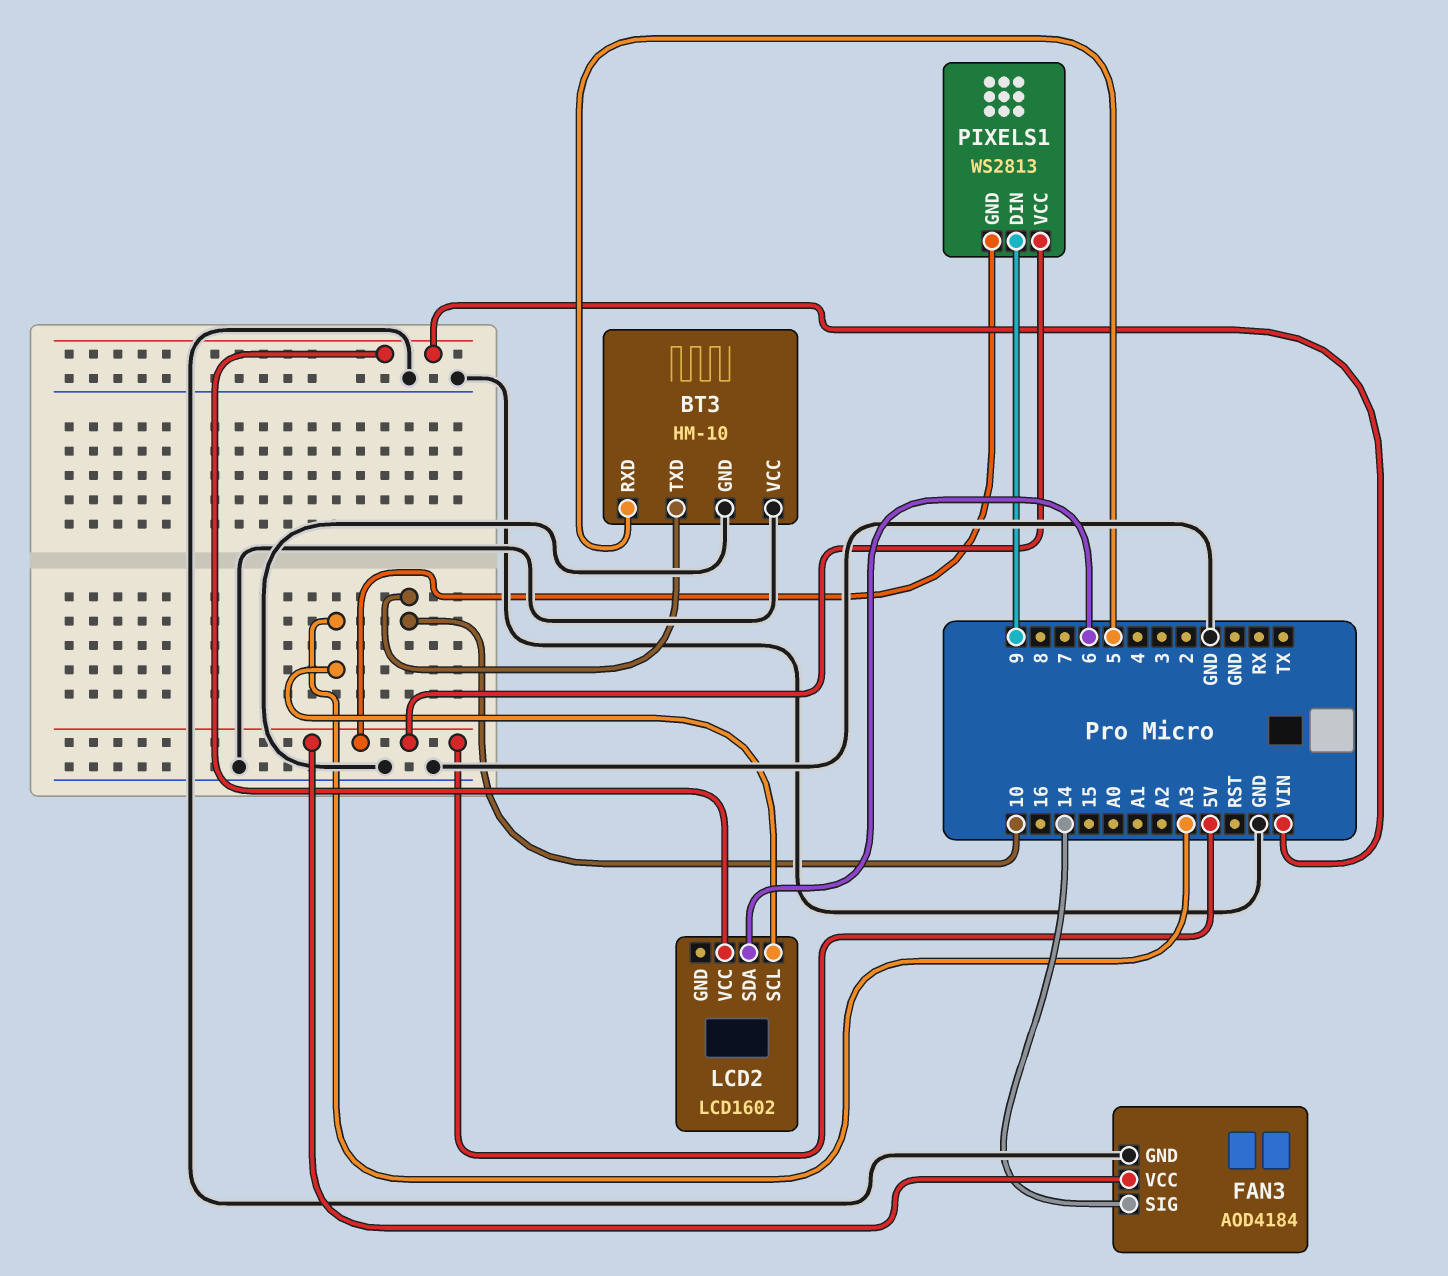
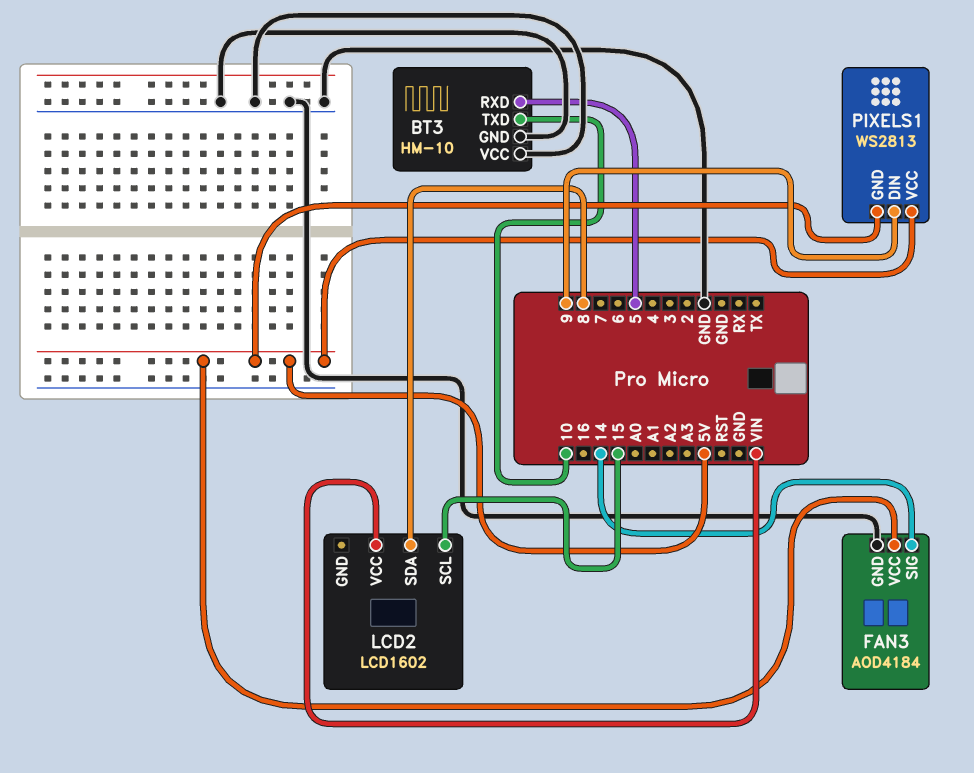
LCD2 pin SCL: A3 -> 15
LCD2 pin SDA: 6 -> 8

